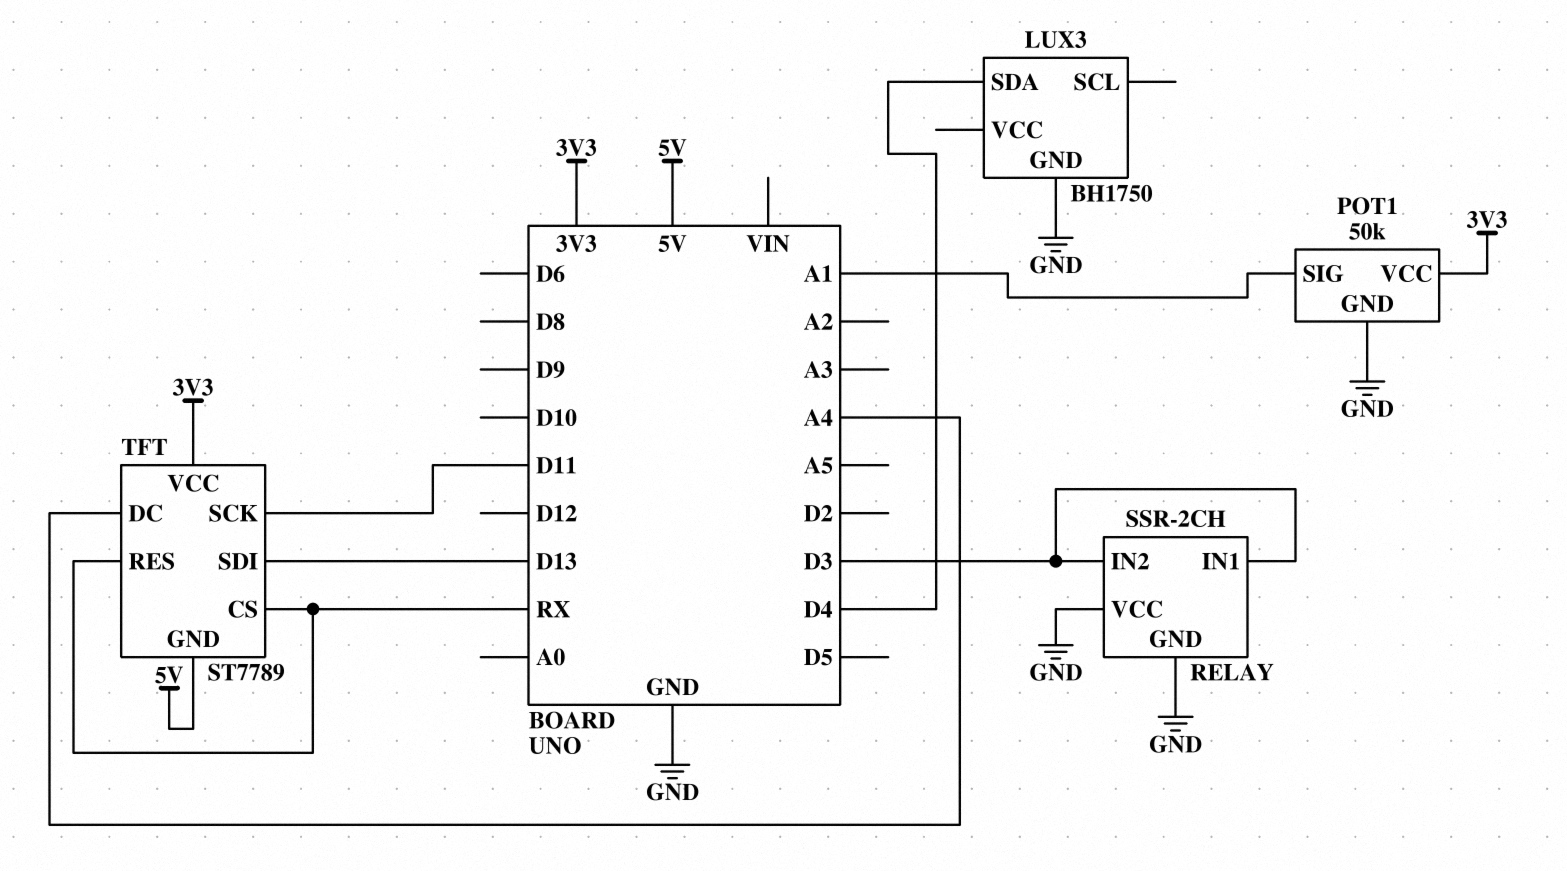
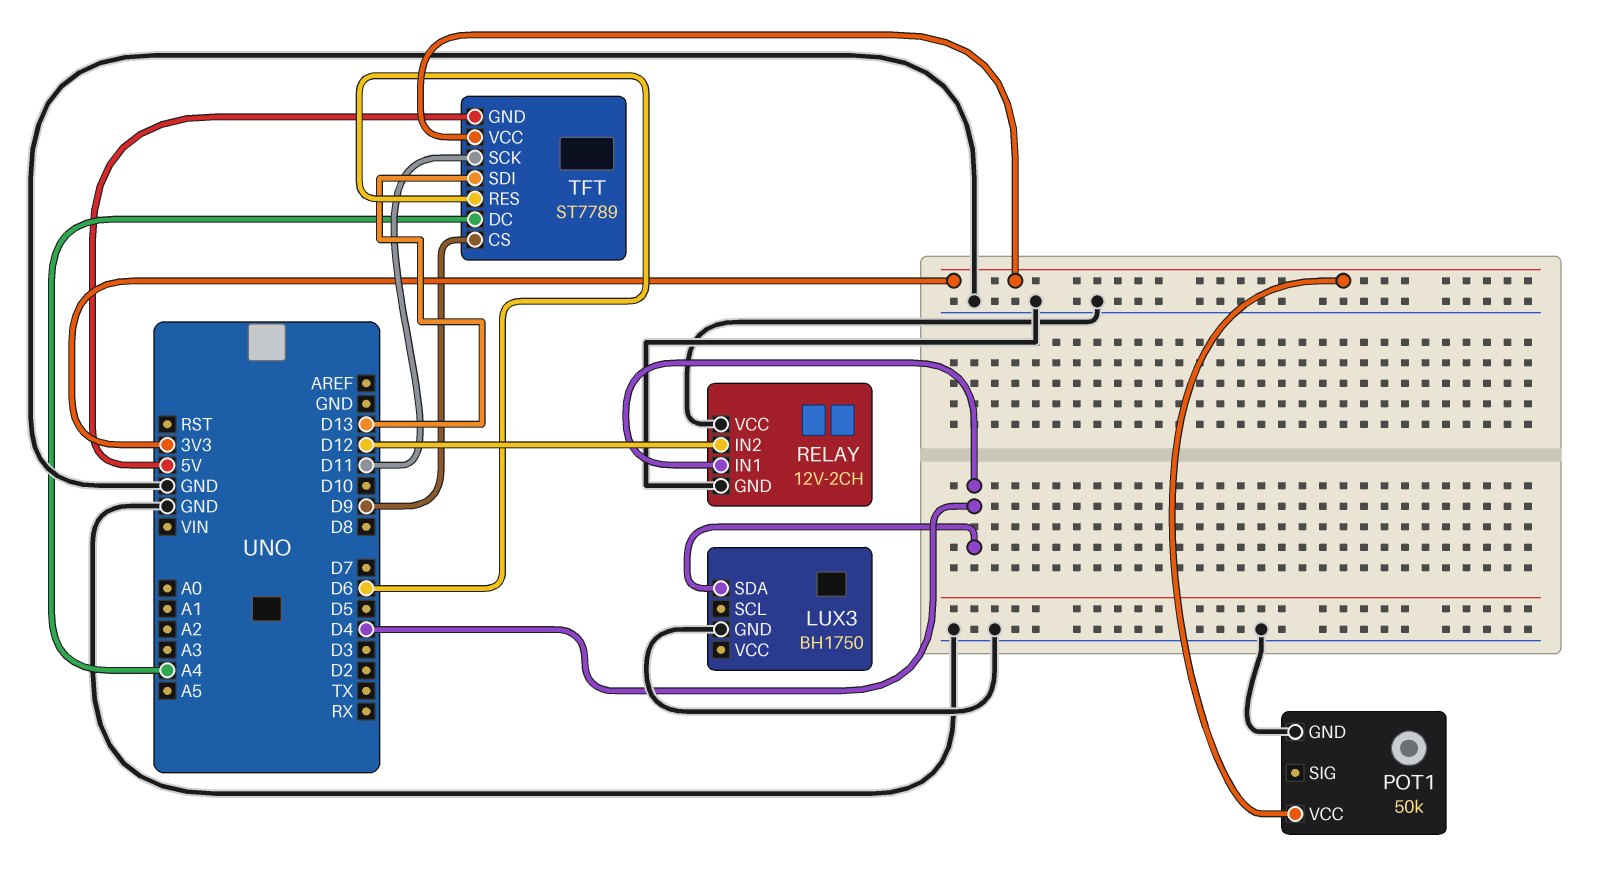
POT1 pin SIG: A1 -> none
RELAY: SSR-2CH -> 12V-2CH
RELAY pin IN1: D3 -> D4
RELAY pin IN2: D3 -> D12
TFT pin CS: RX -> D9
TFT pin RES: RX -> D6

